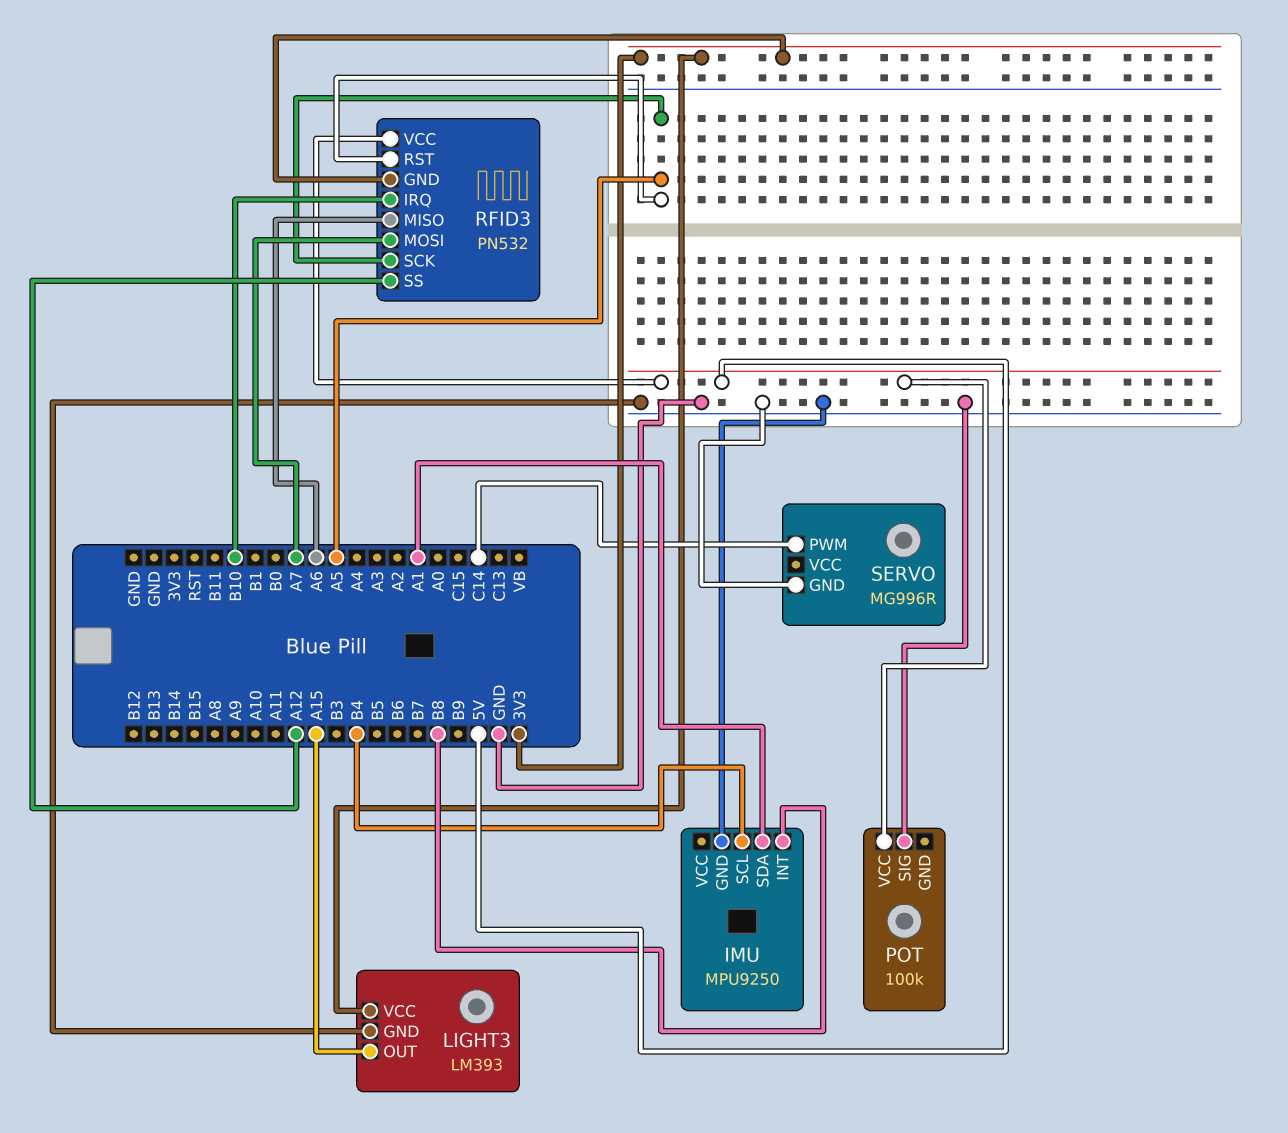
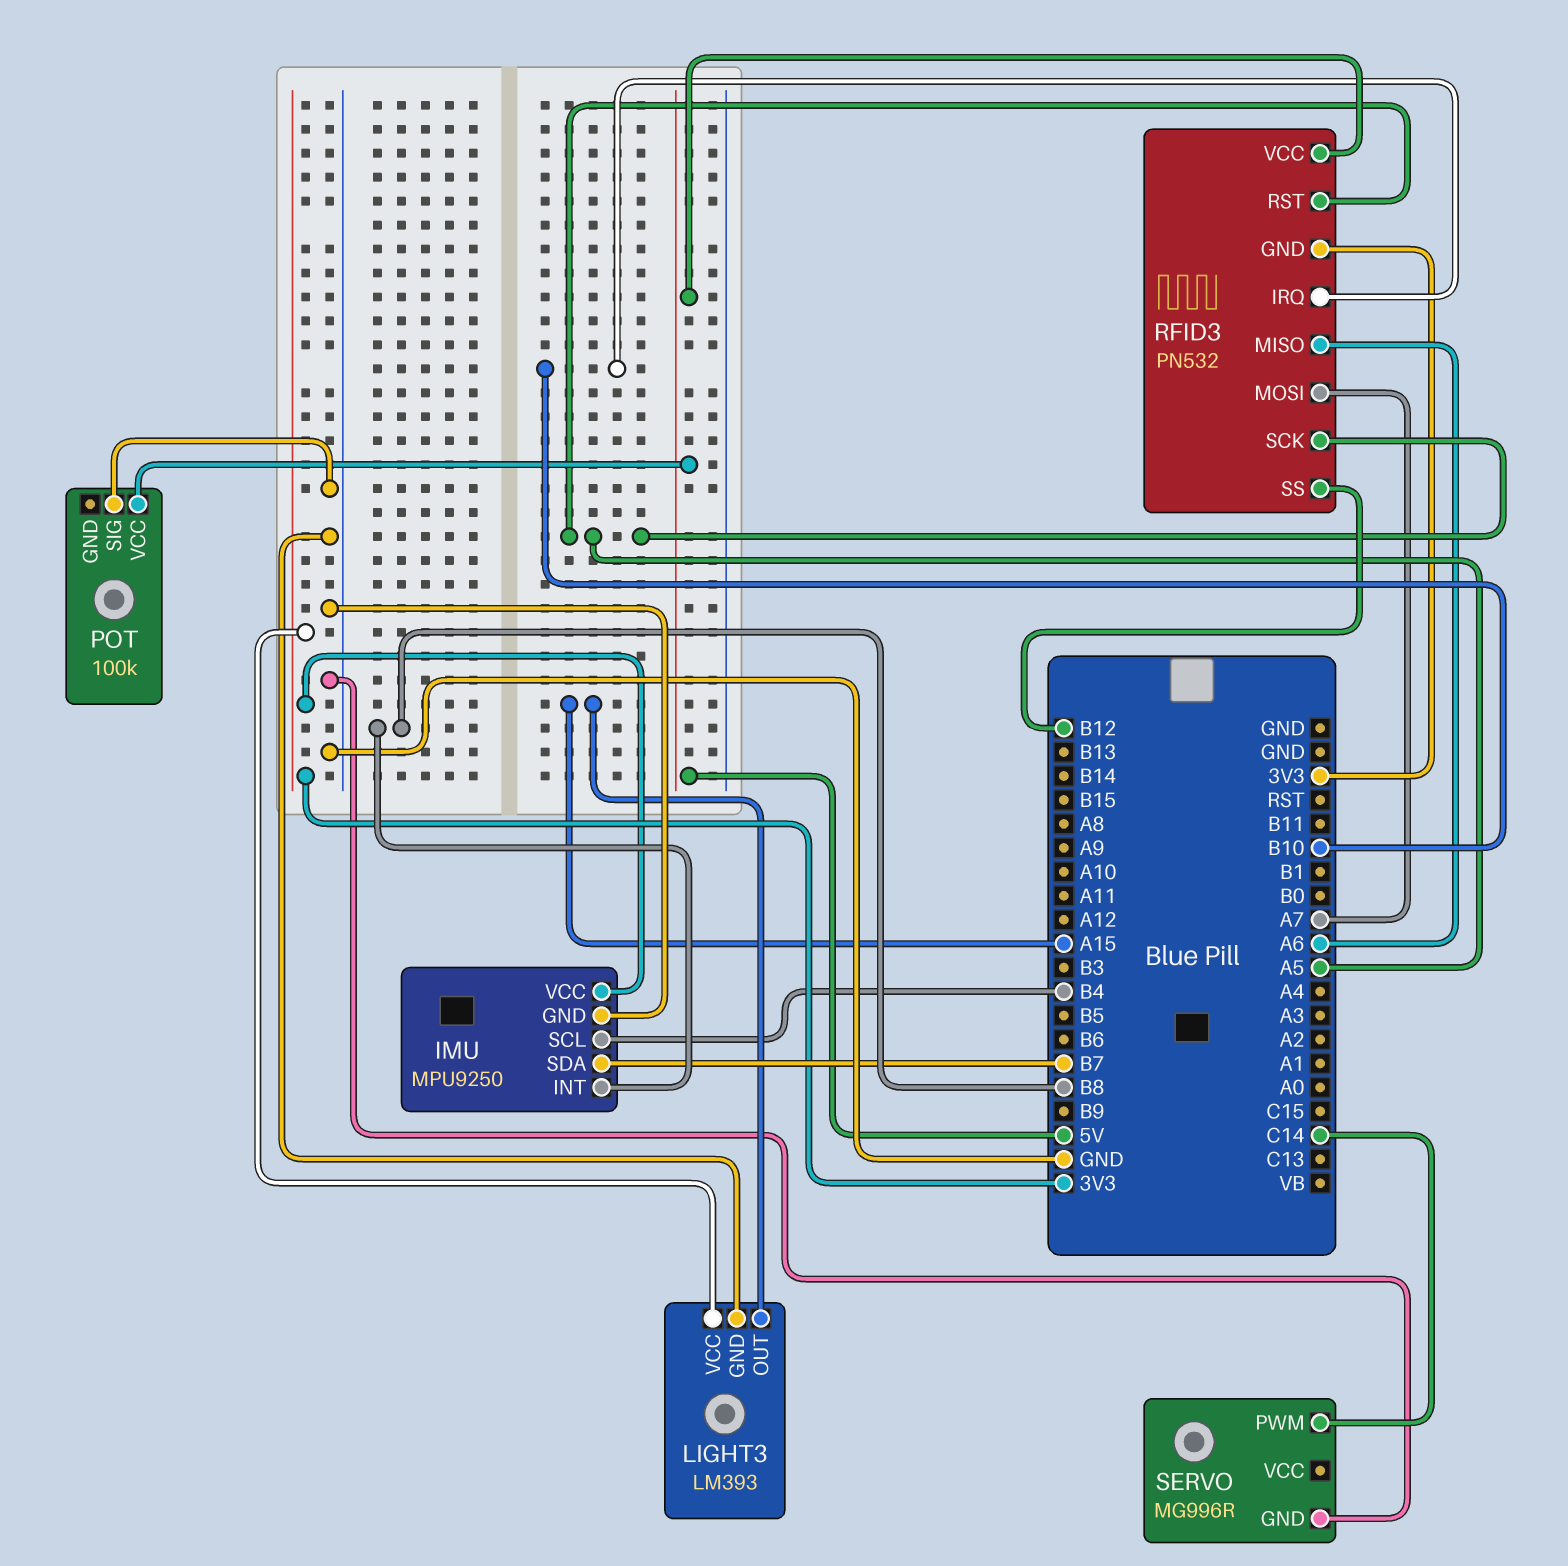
IMU pin SDA: A1 -> B7
IMU pin VCC: none -> 3V3
RFID3 pin SS: A12 -> B12

